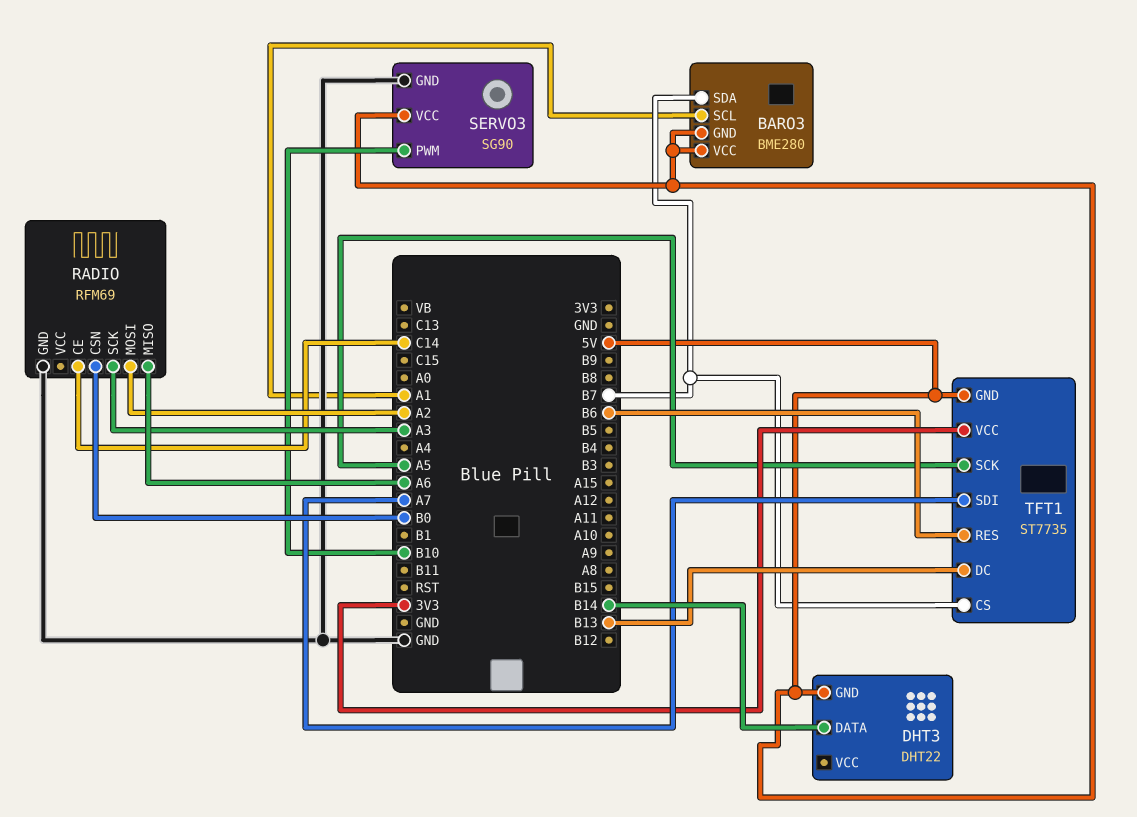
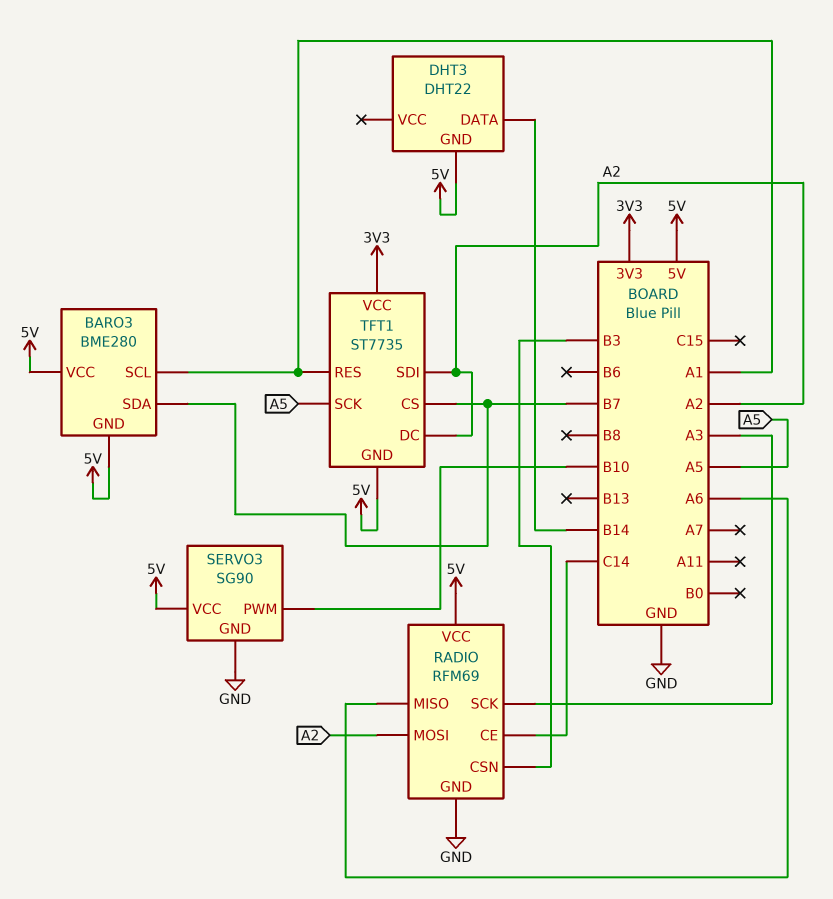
RADIO pin CSN: B0 -> B3
RADIO pin VCC: none -> 5V
TFT1 pin DC: B13 -> A2
TFT1 pin RES: B6 -> A1
TFT1 pin SDI: A7 -> A2

